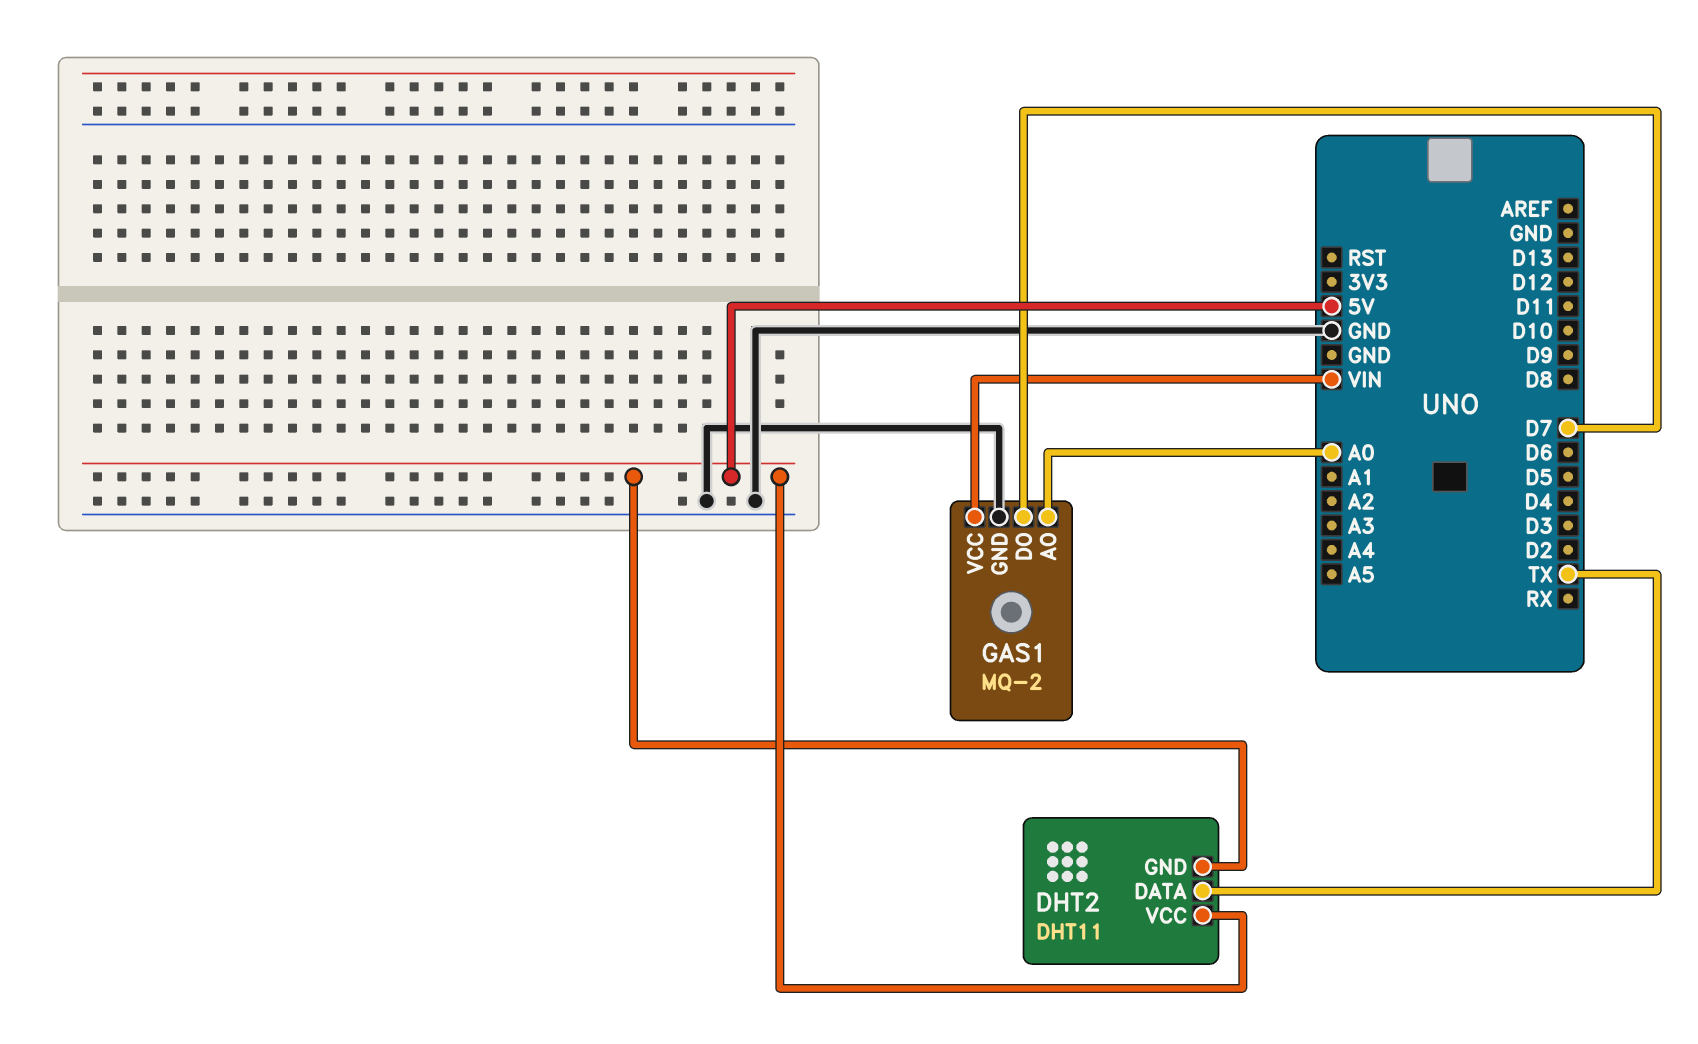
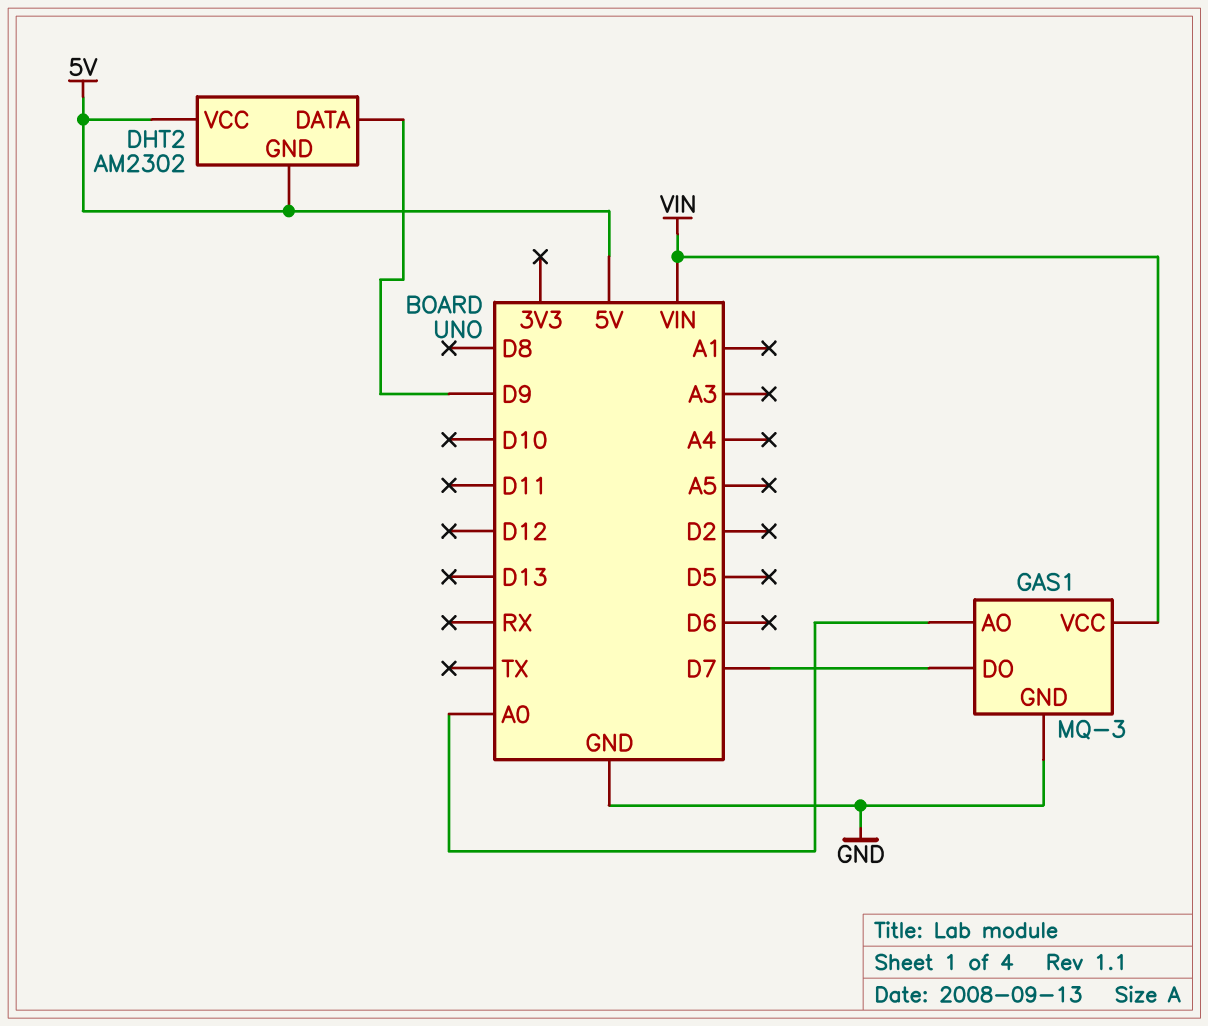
DHT2: DHT11 -> AM2302
DHT2 pin DATA: TX -> D9
GAS1: MQ-2 -> MQ-3

